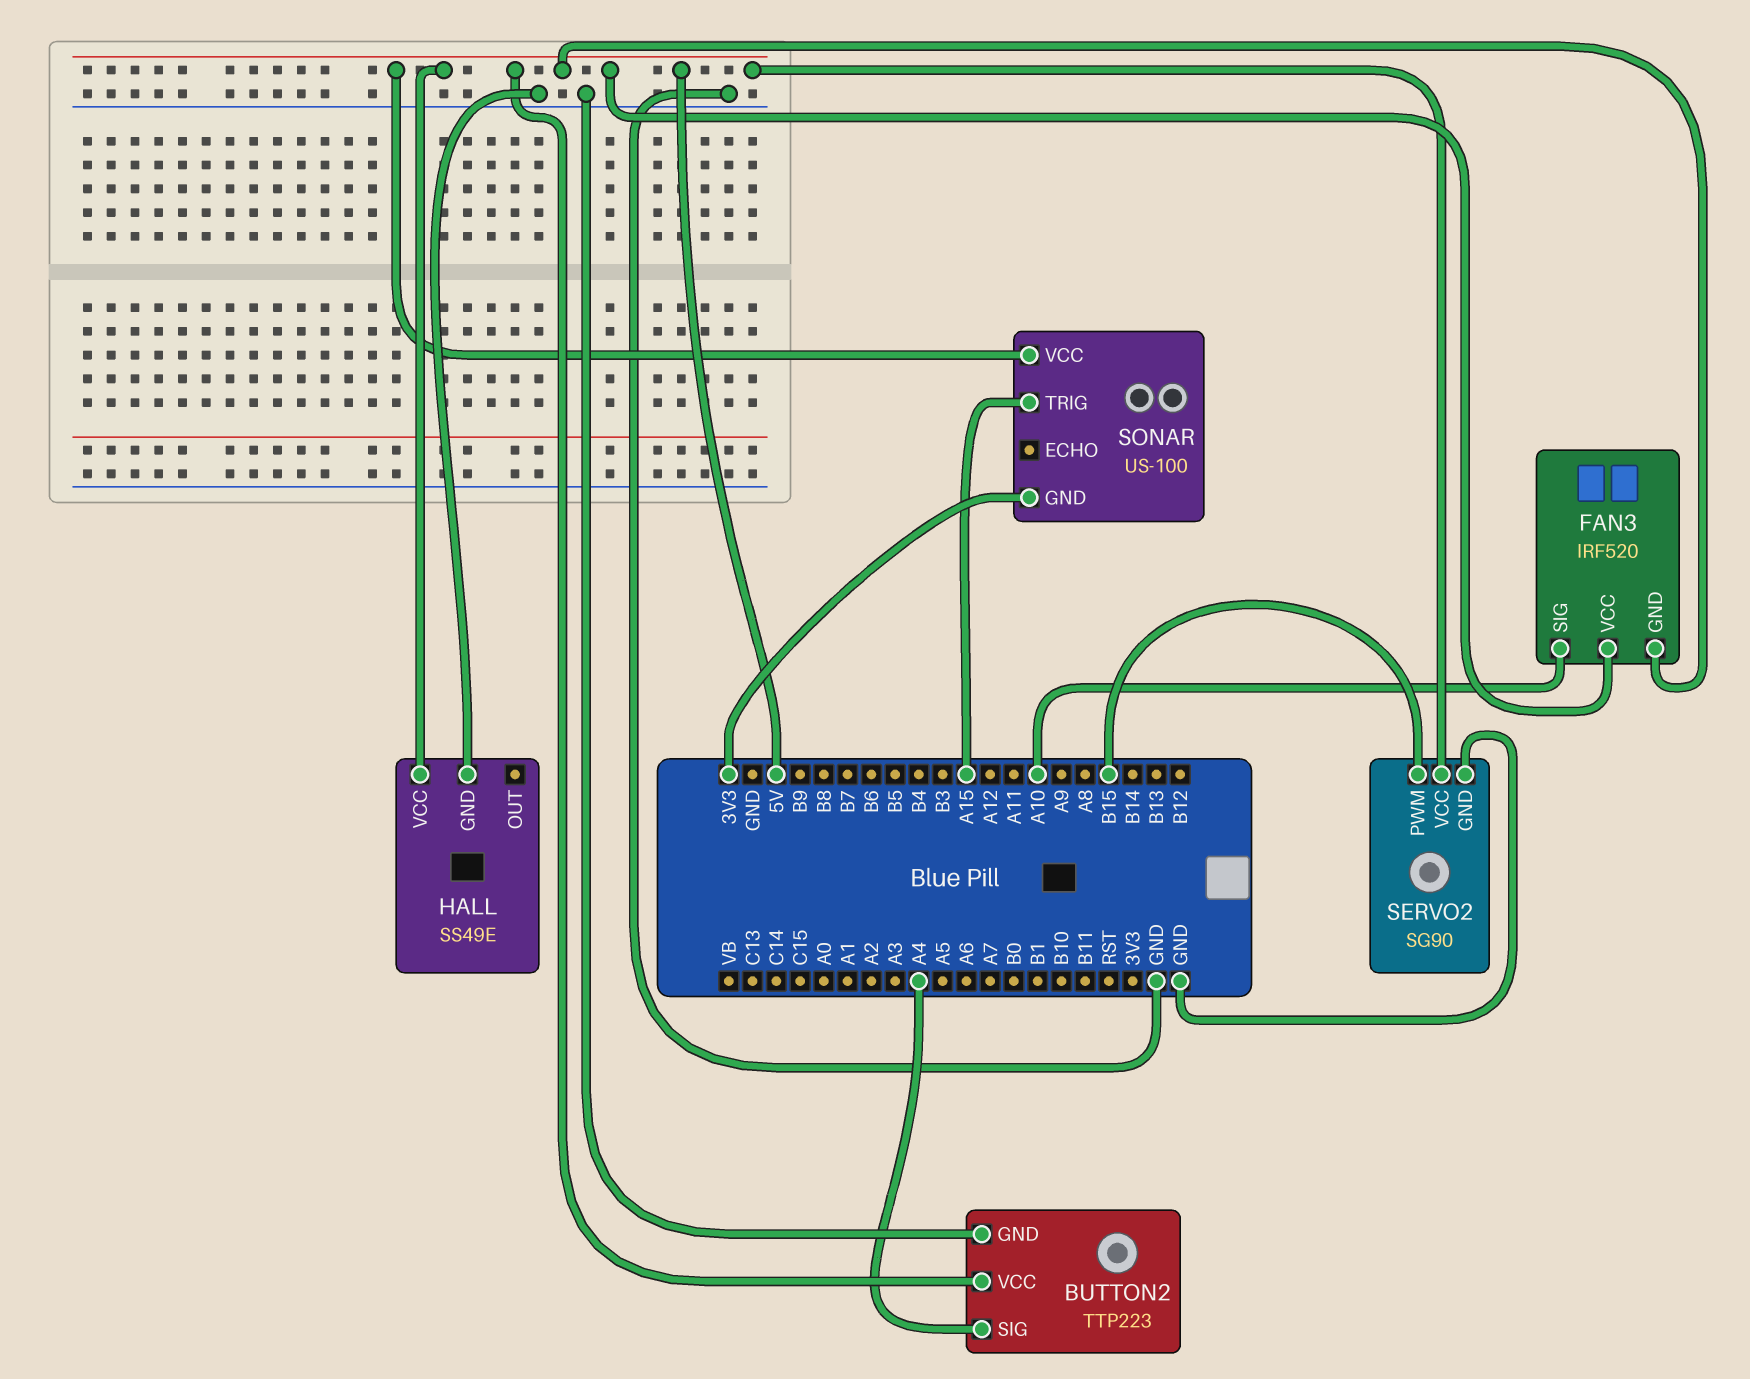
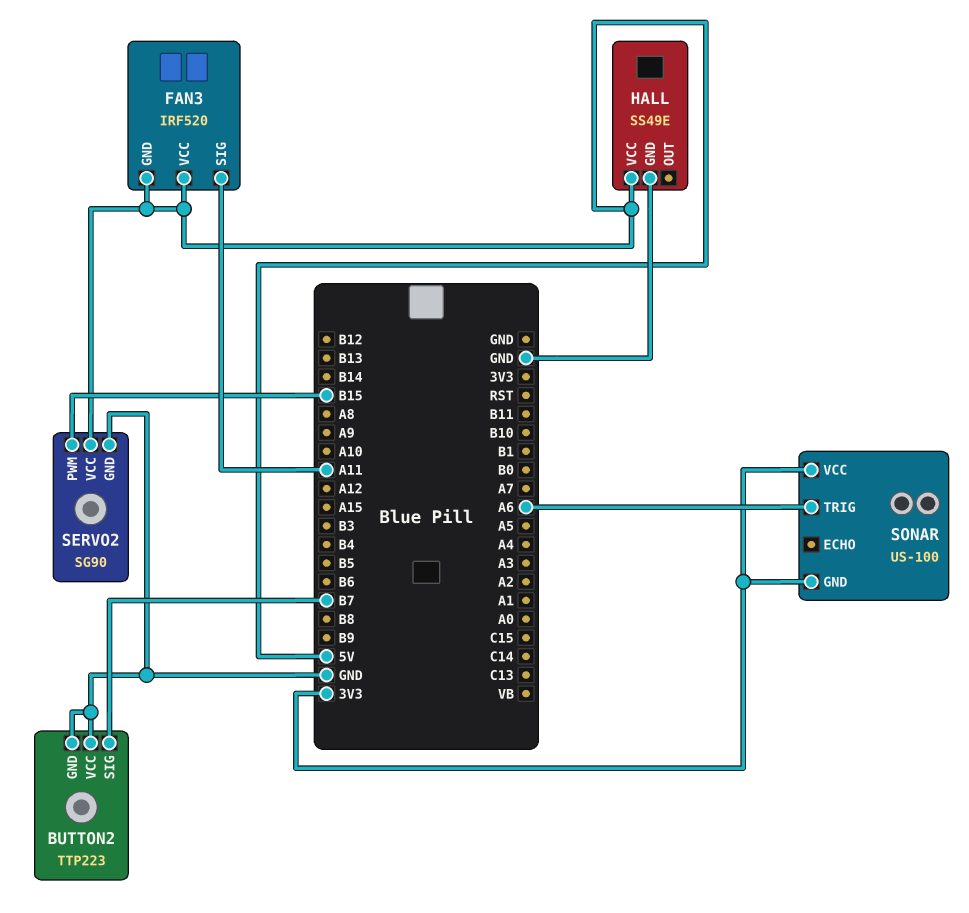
BUTTON2 pin SIG: A4 -> B7
BUTTON2 pin VCC: 5V -> GND
FAN3 pin SIG: A10 -> A11
SONAR pin TRIG: A15 -> A6
SONAR pin VCC: 5V -> 3V3

